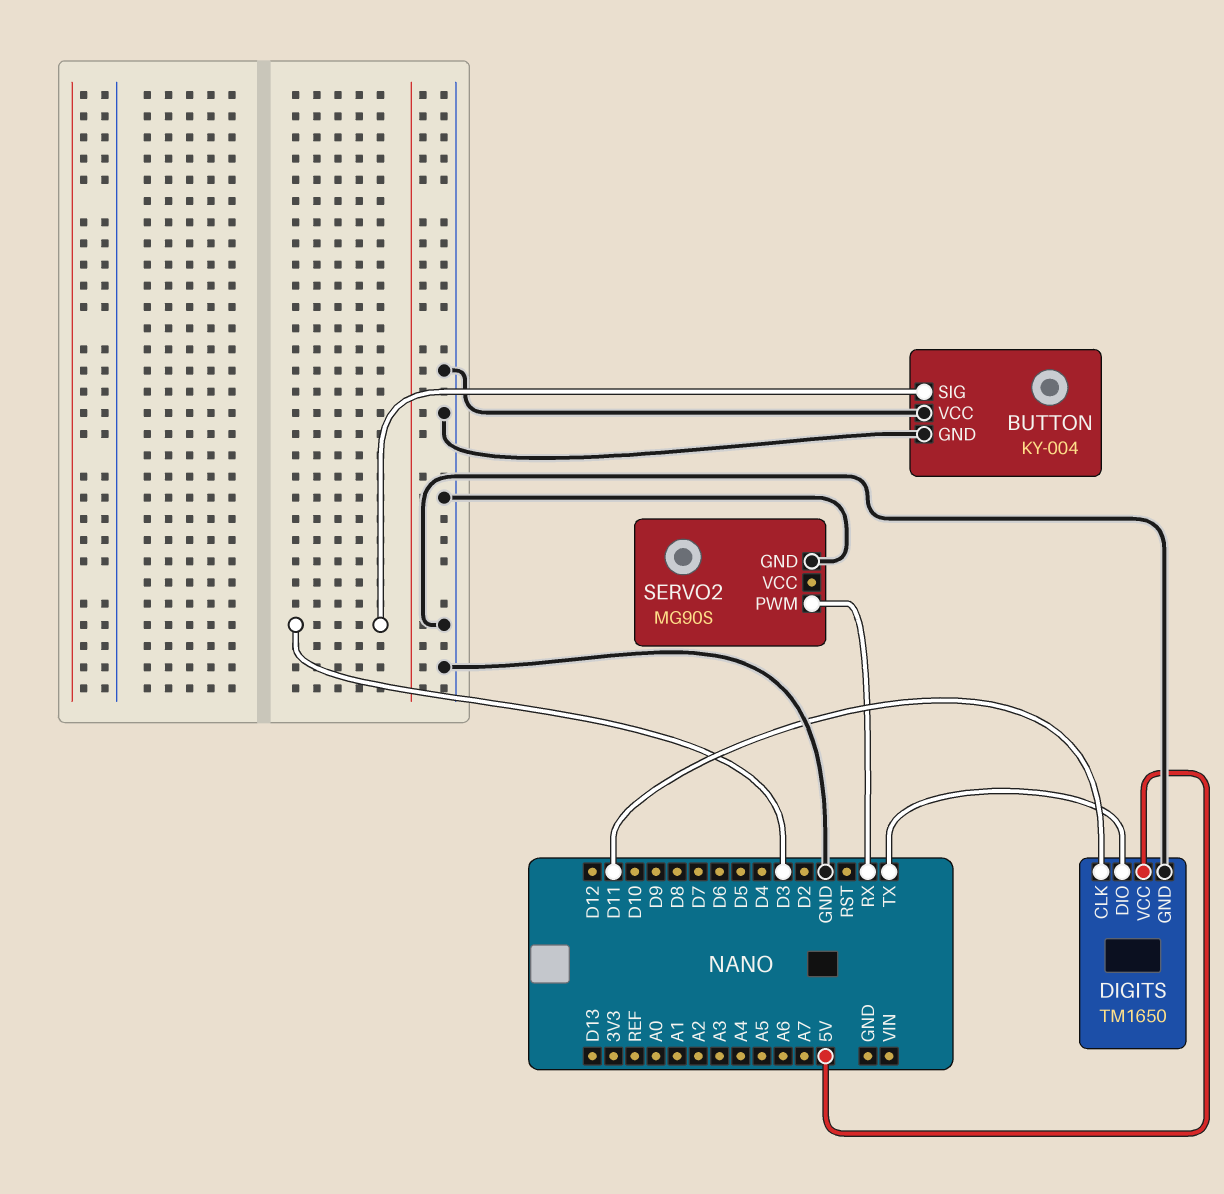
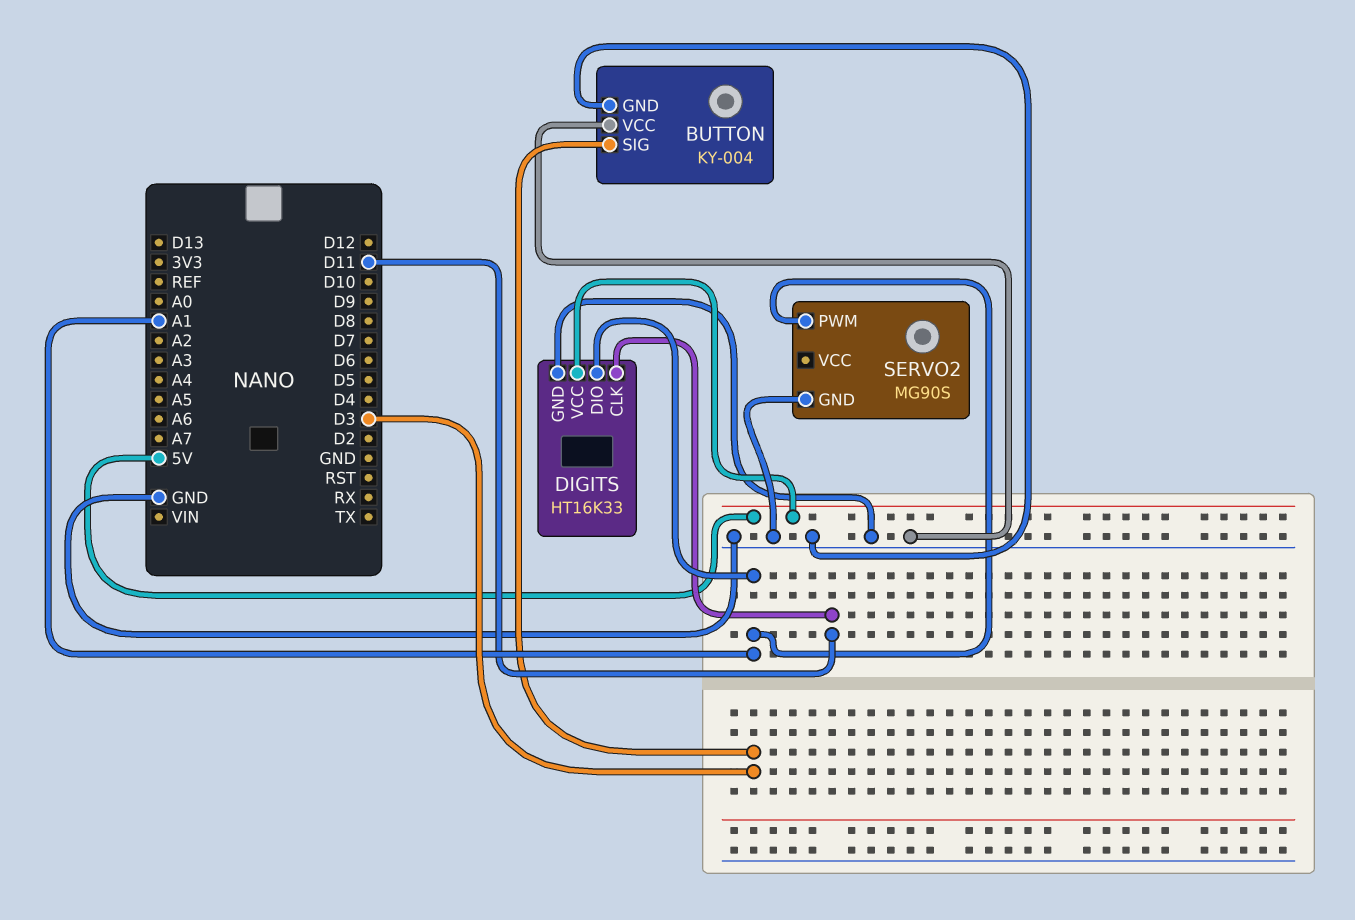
DIGITS: TM1650 -> HT16K33
DIGITS pin DIO: TX -> A1
SERVO2 pin PWM: RX -> A1

